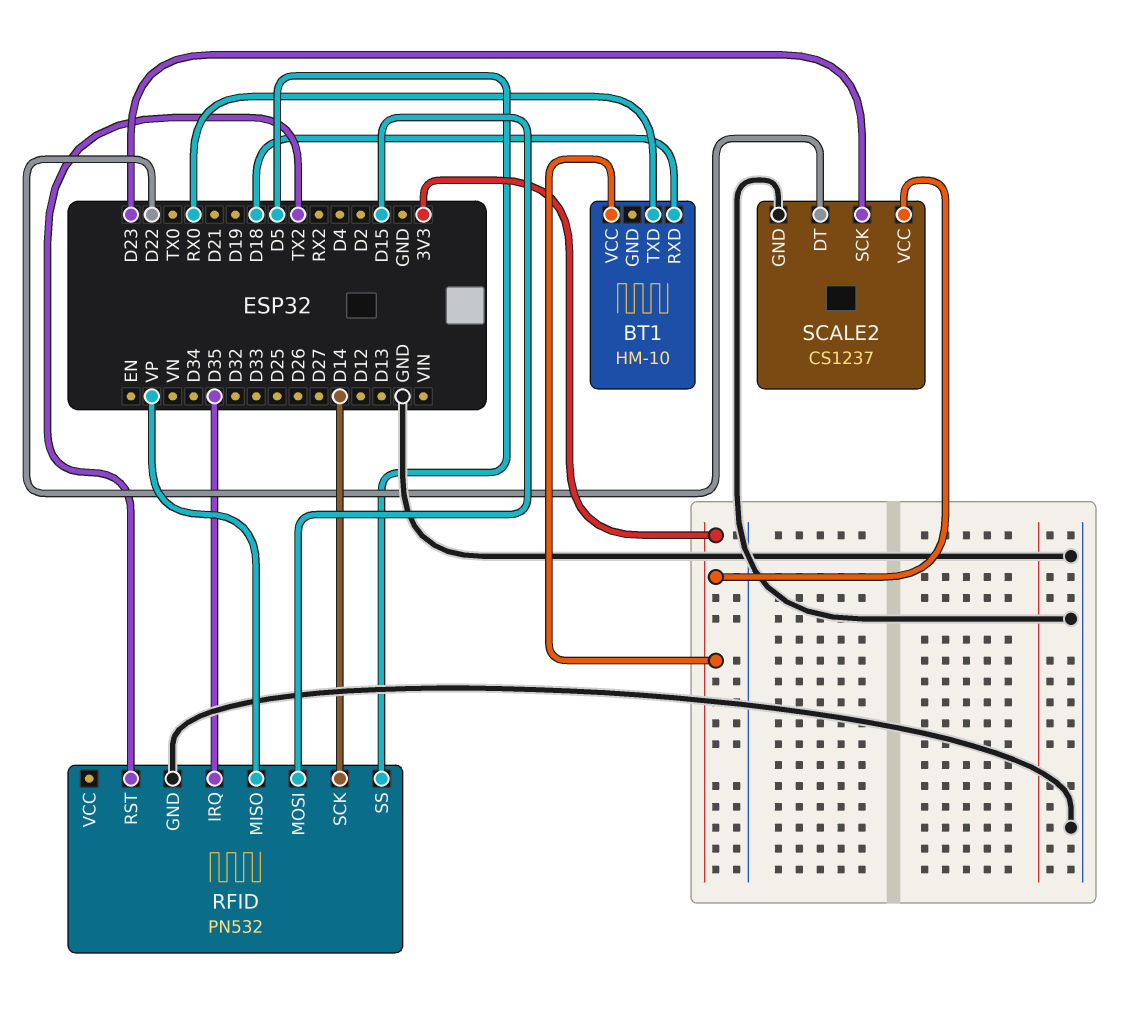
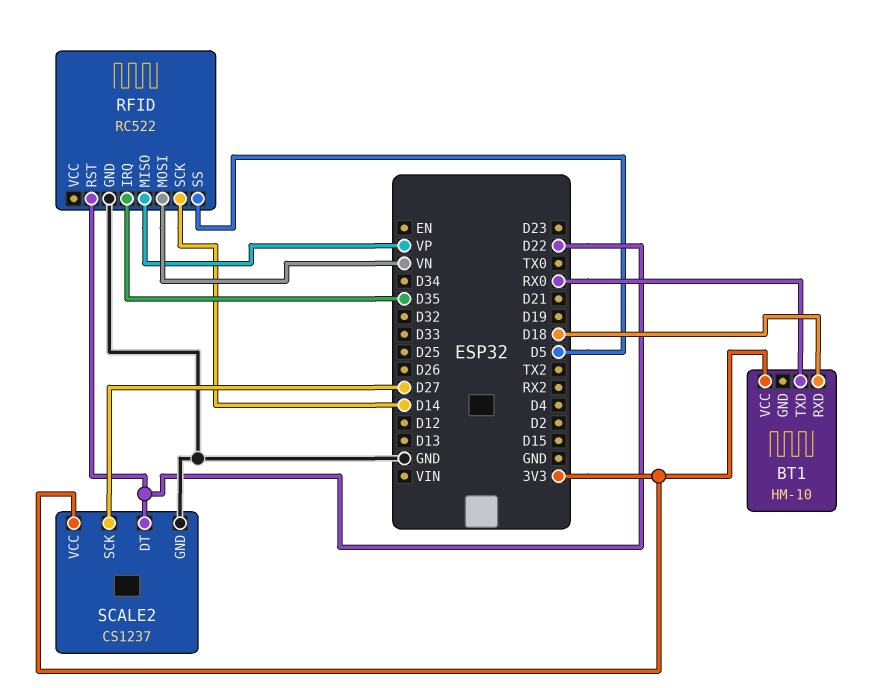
RFID: PN532 -> RC522
RFID pin MOSI: D15 -> VN
RFID pin RST: TX2 -> D22
SCALE2 pin SCK: D23 -> D27

